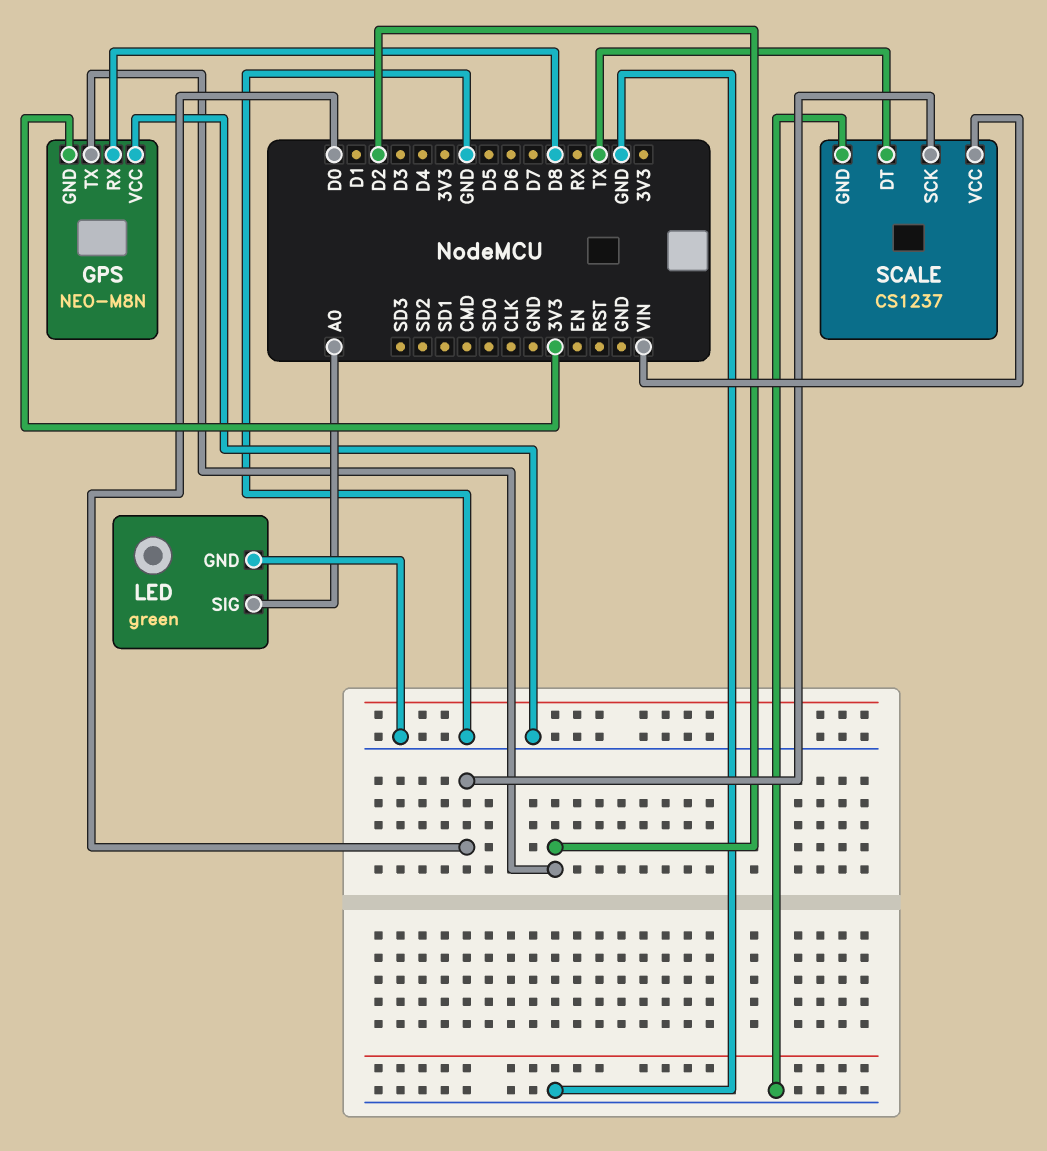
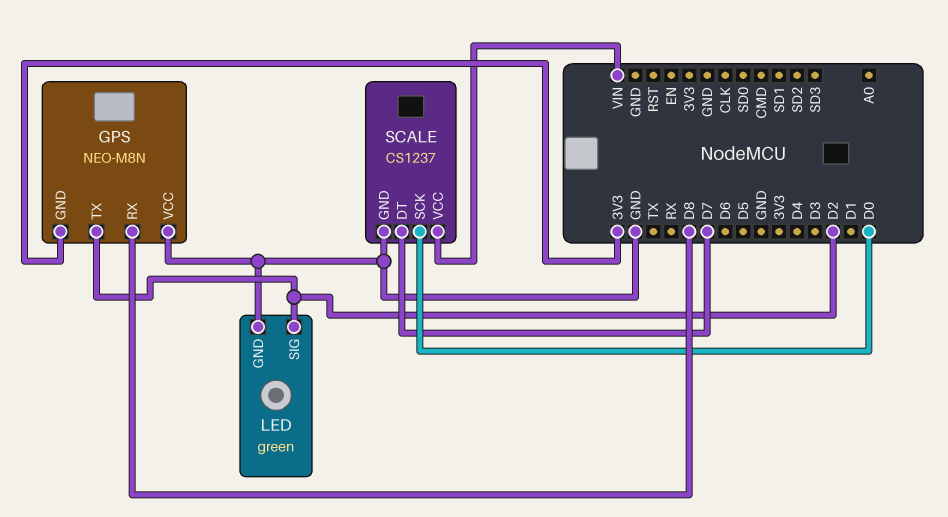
LED pin SIG: A0 -> D2
SCALE pin DT: TX -> D7

